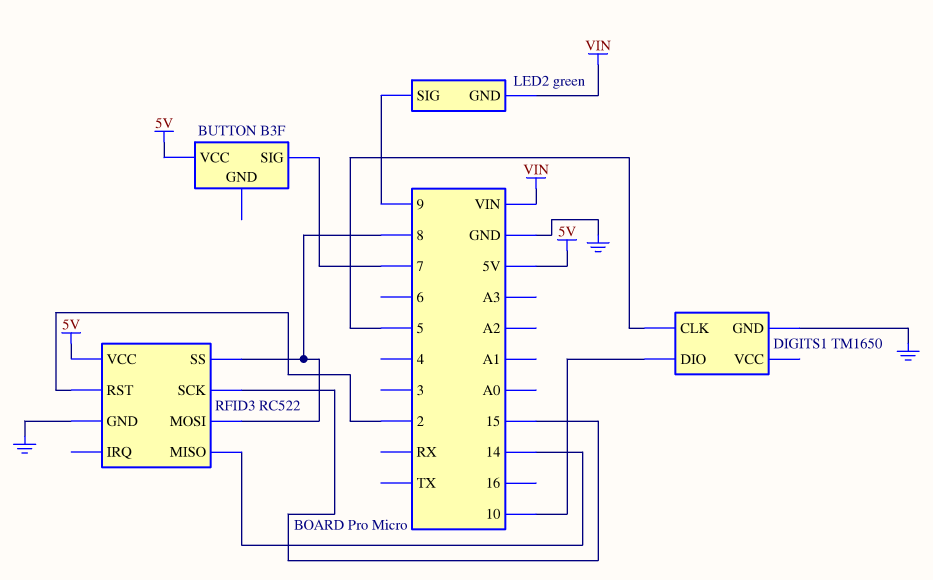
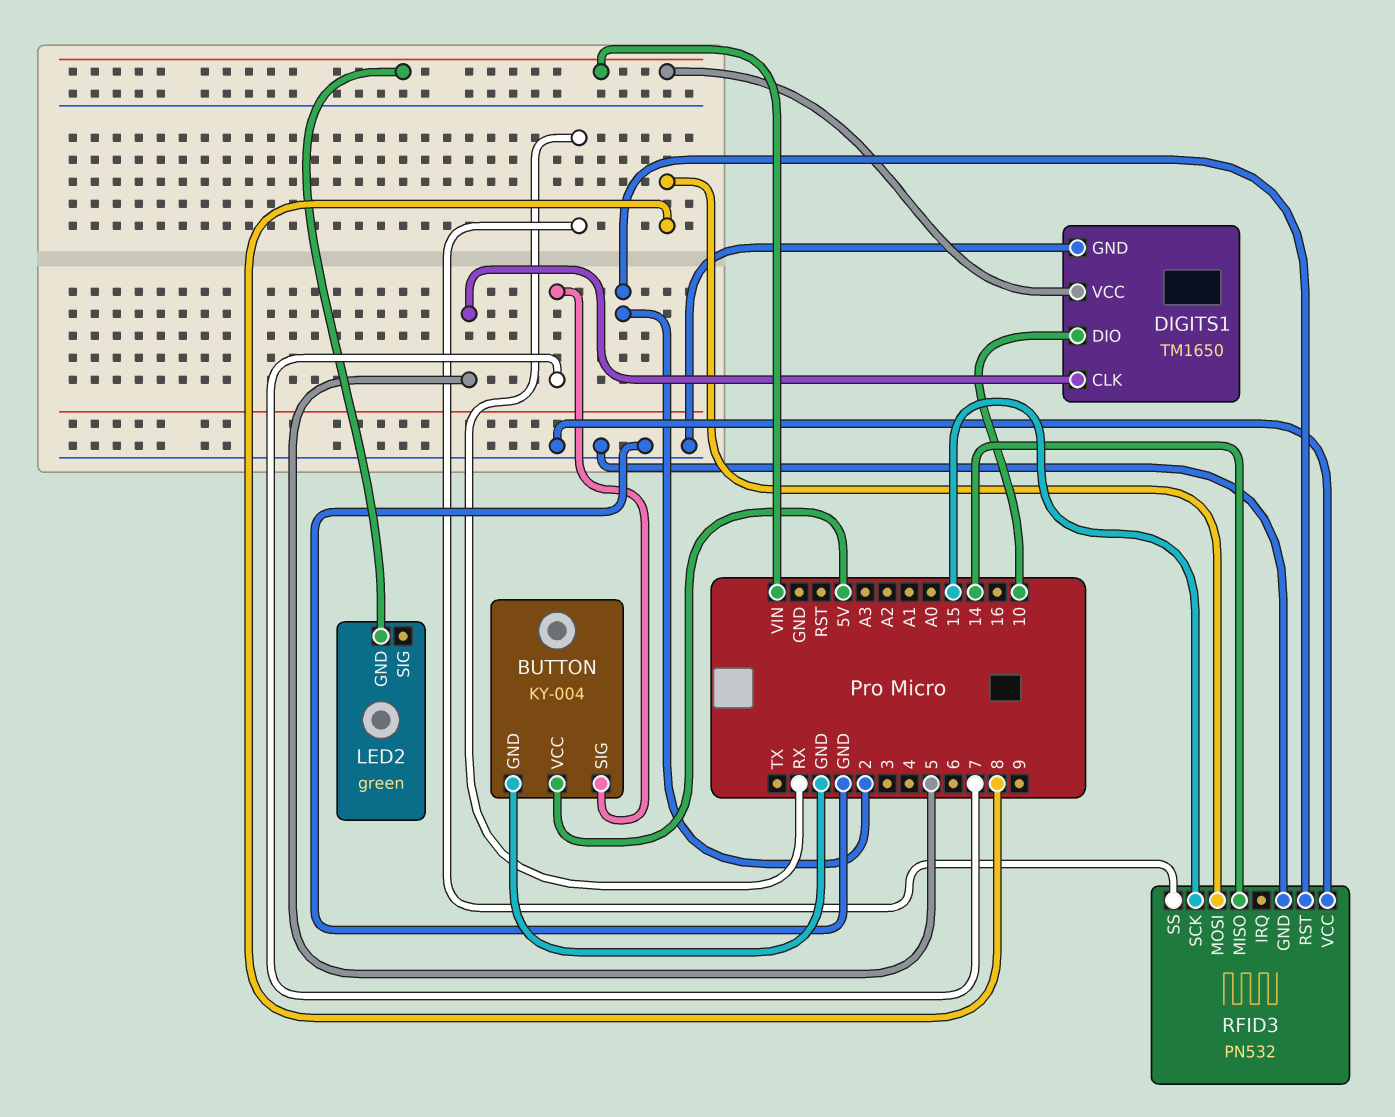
BUTTON: B3F -> KY-004
BUTTON pin GND: none -> GND
DIGITS1 pin VCC: none -> VIN
LED2 pin SIG: 9 -> none
RFID3: RC522 -> PN532
RFID3 pin SS: 8 -> RX
RFID3 pin VCC: 5V -> GND

